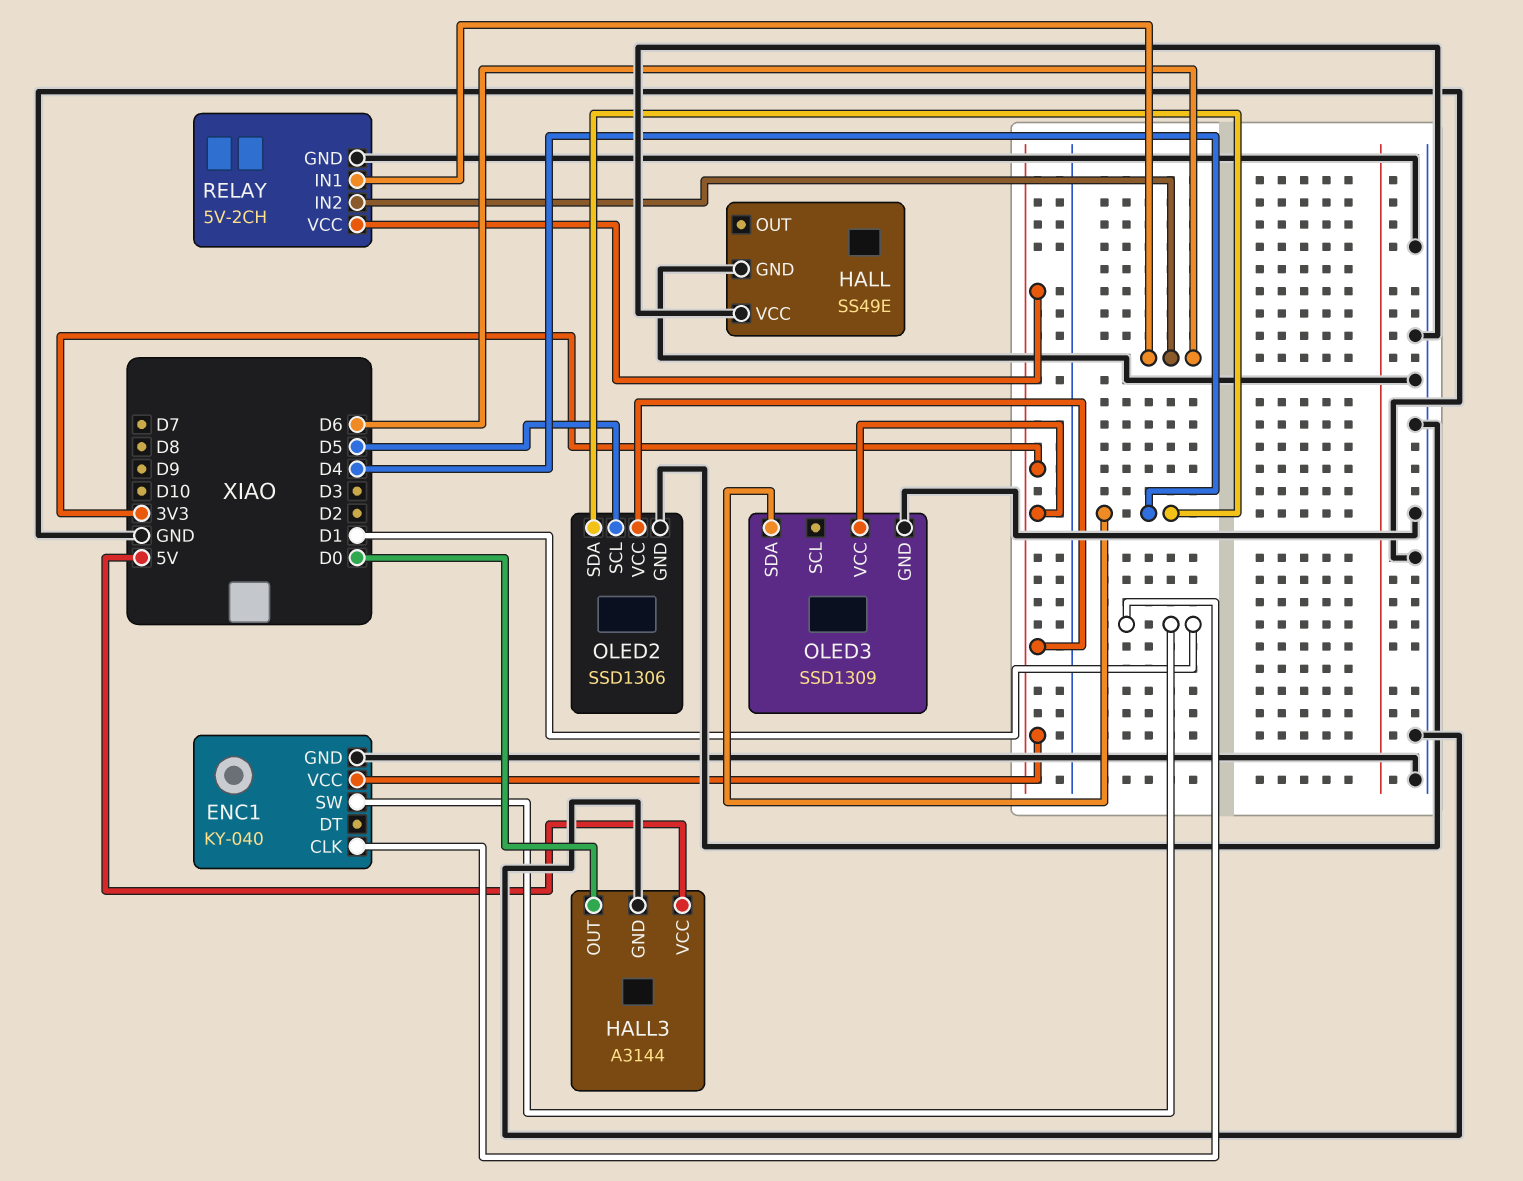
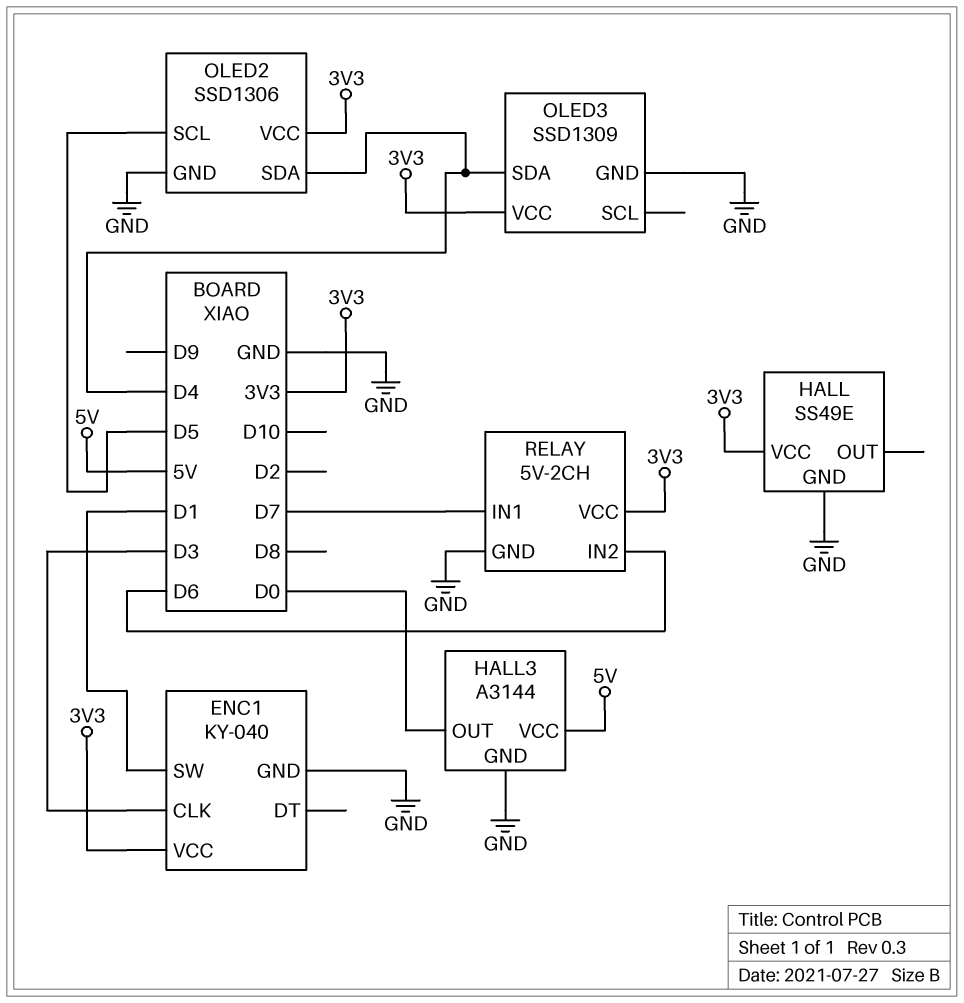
ENC1 pin CLK: D1 -> D3
HALL pin VCC: GND -> 3V3
RELAY pin IN1: D6 -> D7

